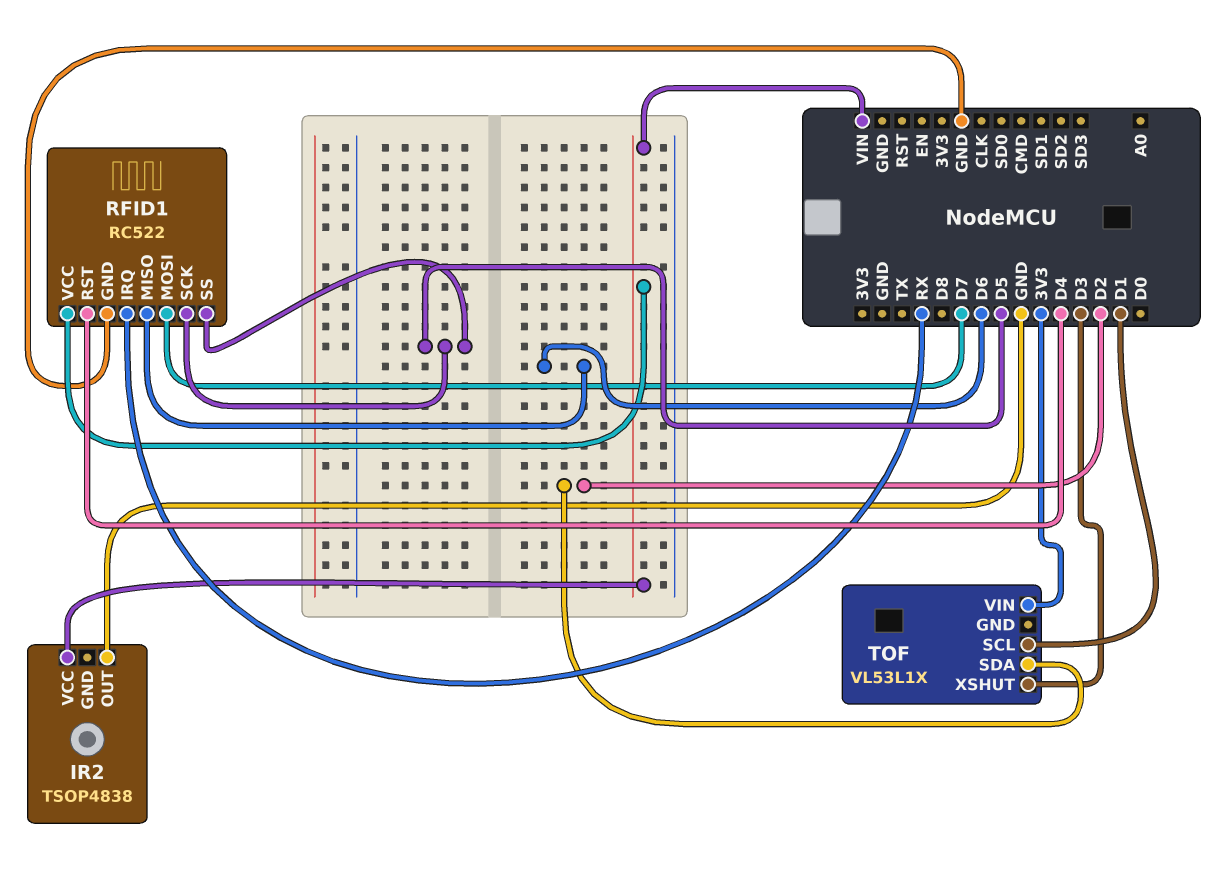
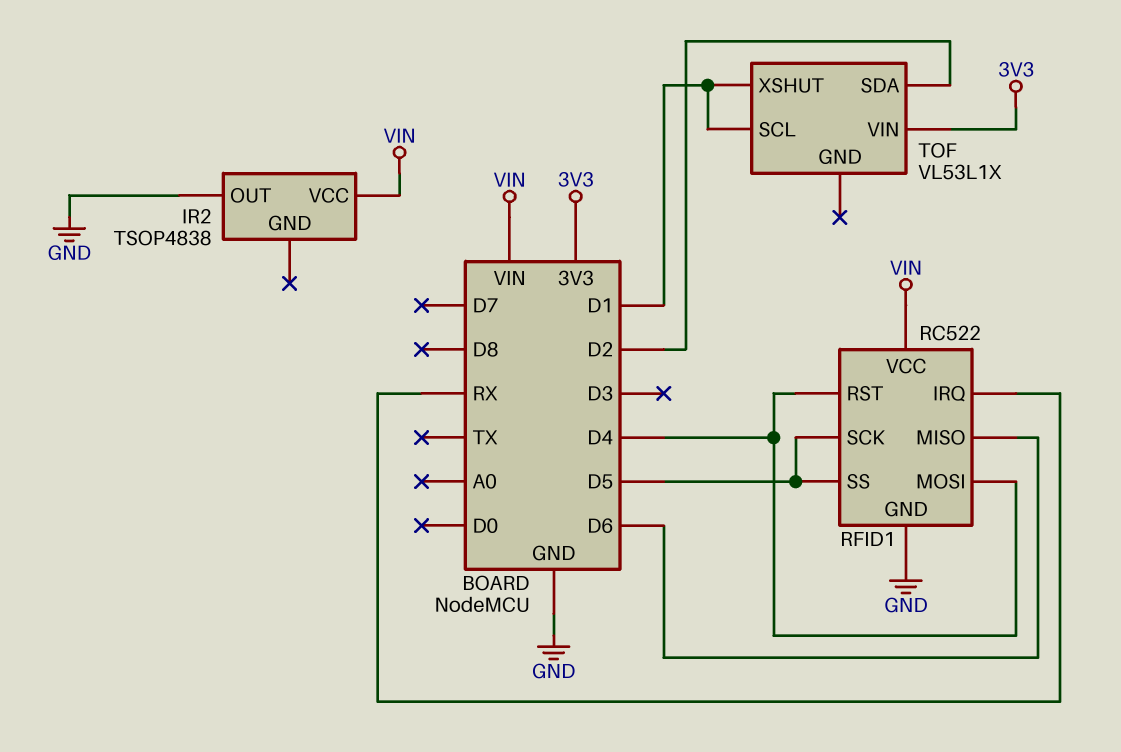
RFID1 pin MOSI: D7 -> D4
TOF pin XSHUT: D3 -> D1

